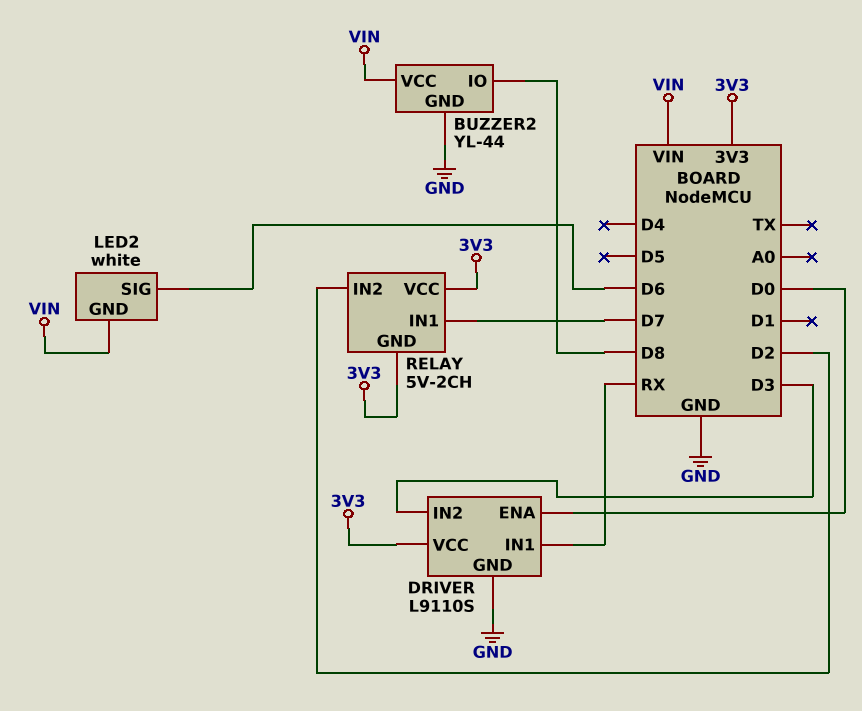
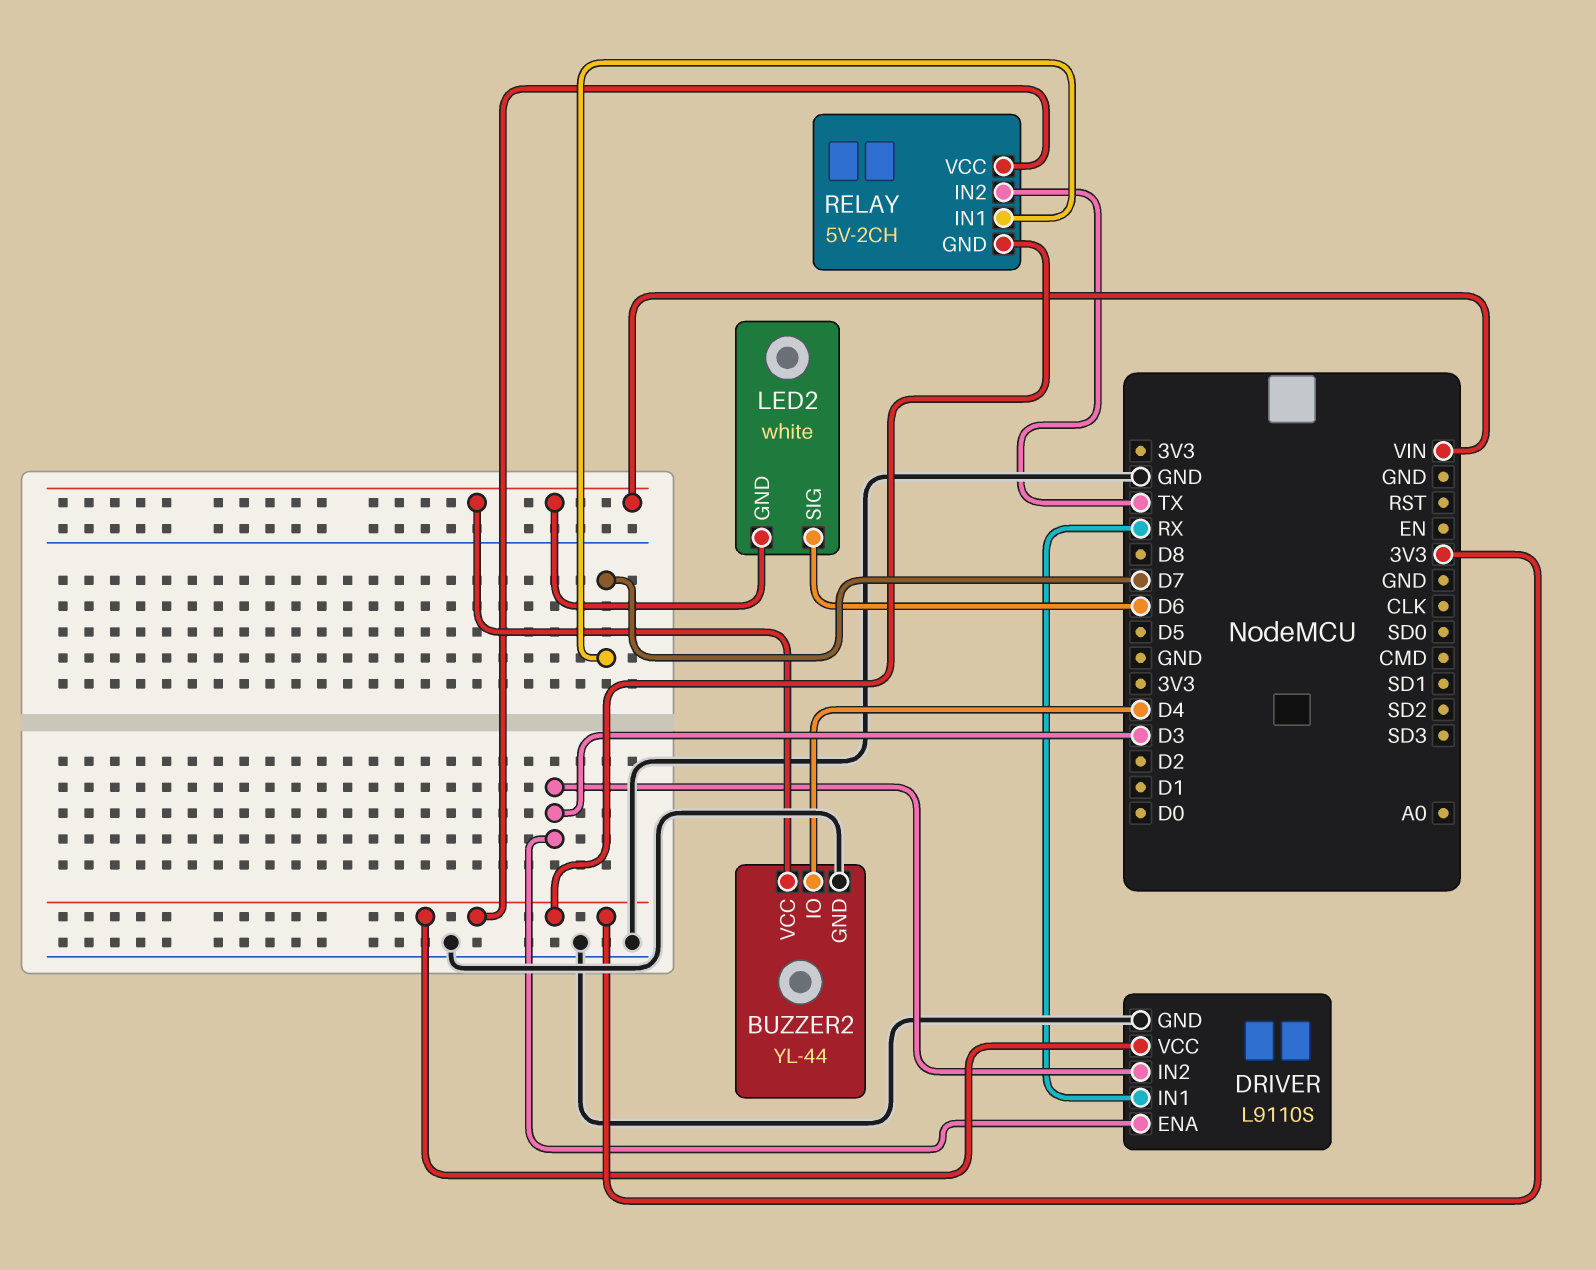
BUZZER2 pin IO: D8 -> D4
DRIVER pin ENA: D0 -> D3
RELAY pin IN2: D2 -> TX

